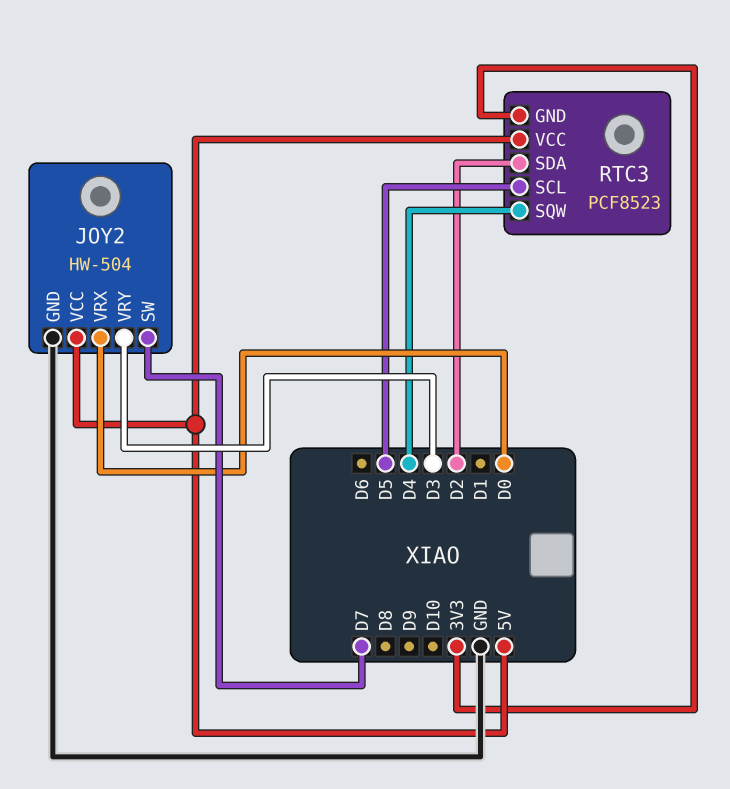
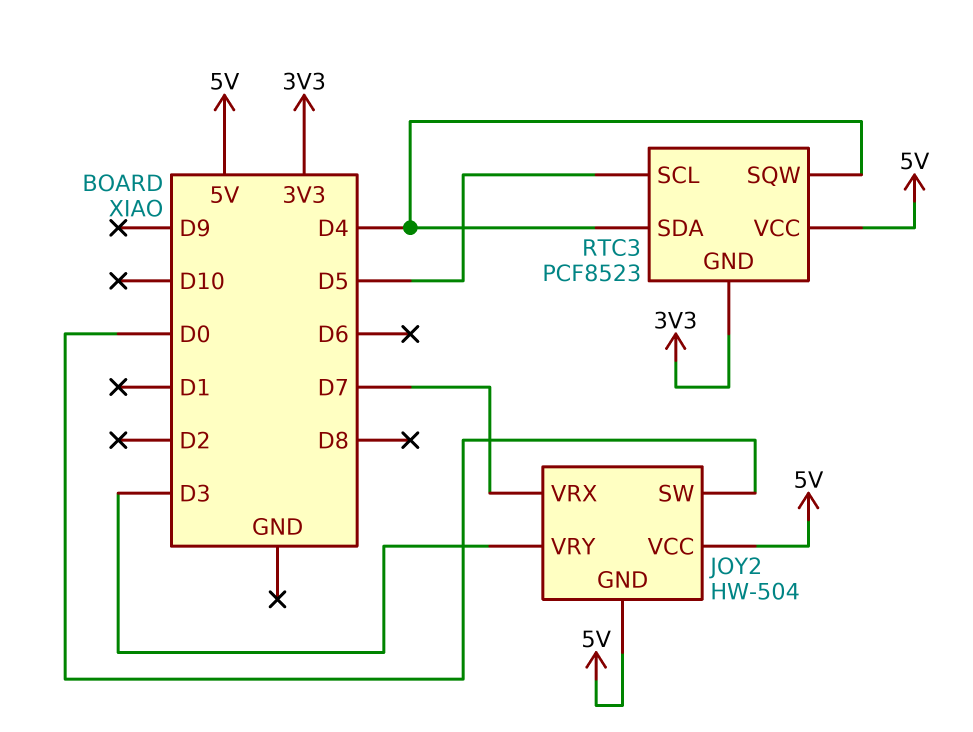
JOY2 pin GND: GND -> 5V
JOY2 pin SW: D7 -> D0
JOY2 pin VRX: D0 -> D7
RTC3 pin SDA: D2 -> D4

